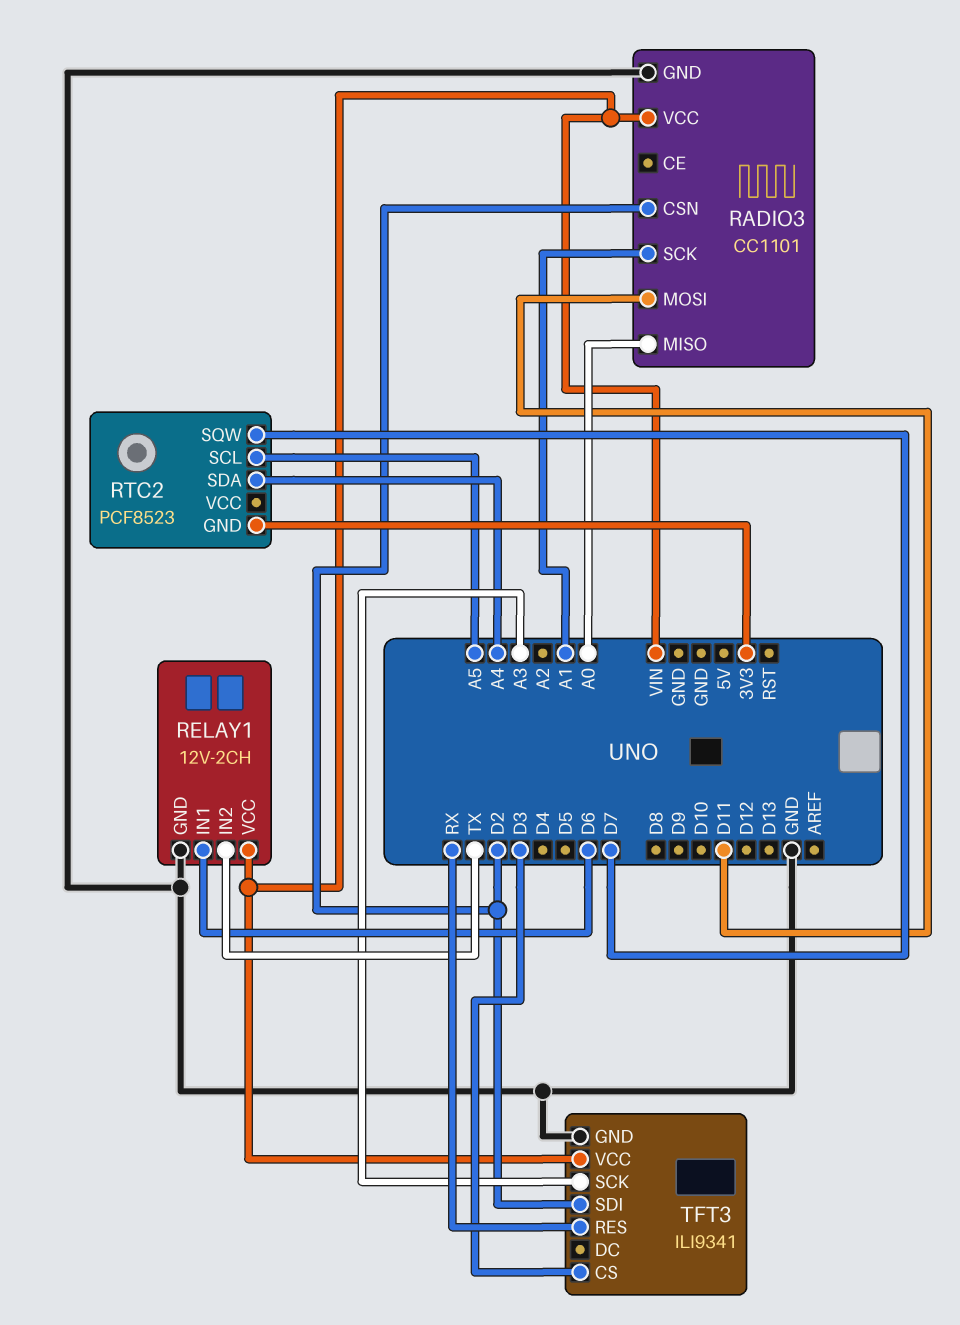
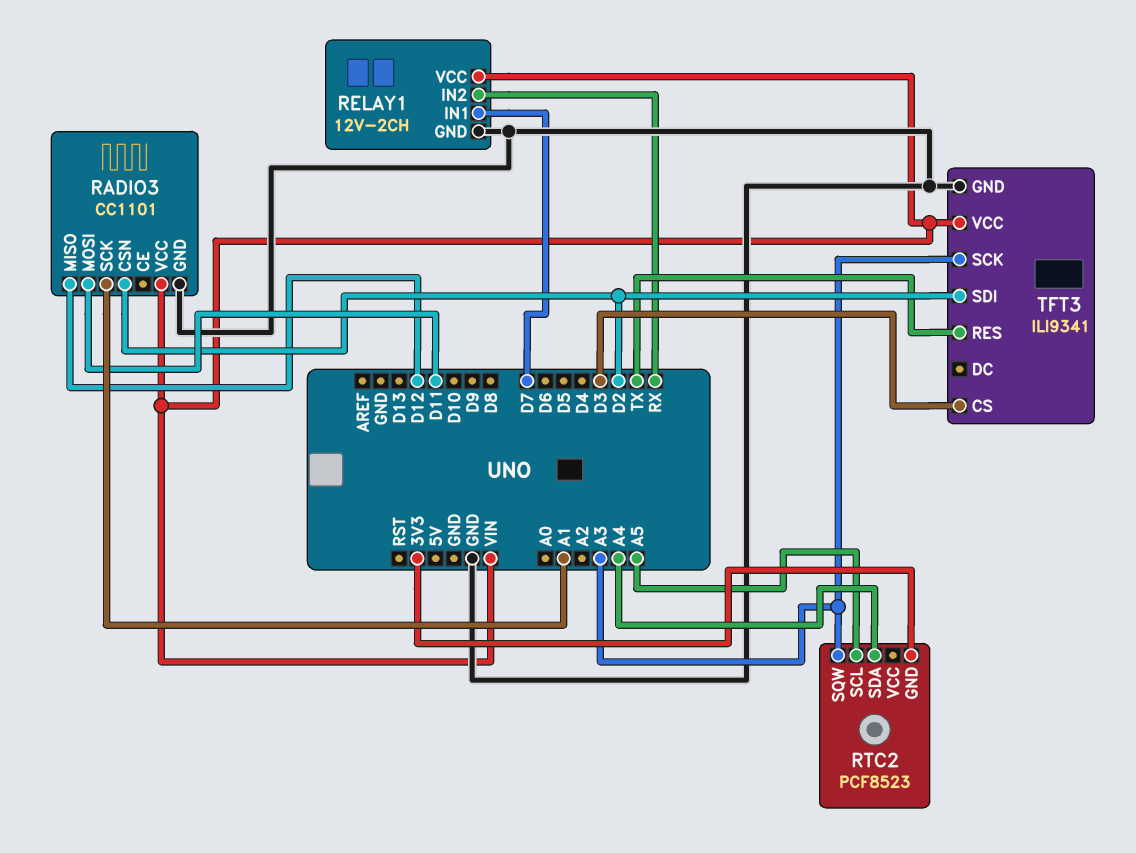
RADIO3 pin MISO: A0 -> D12
RELAY1 pin IN1: D6 -> D7
RELAY1 pin IN2: TX -> RX
RTC2 pin SQW: D7 -> A3
TFT3 pin RES: RX -> TX

